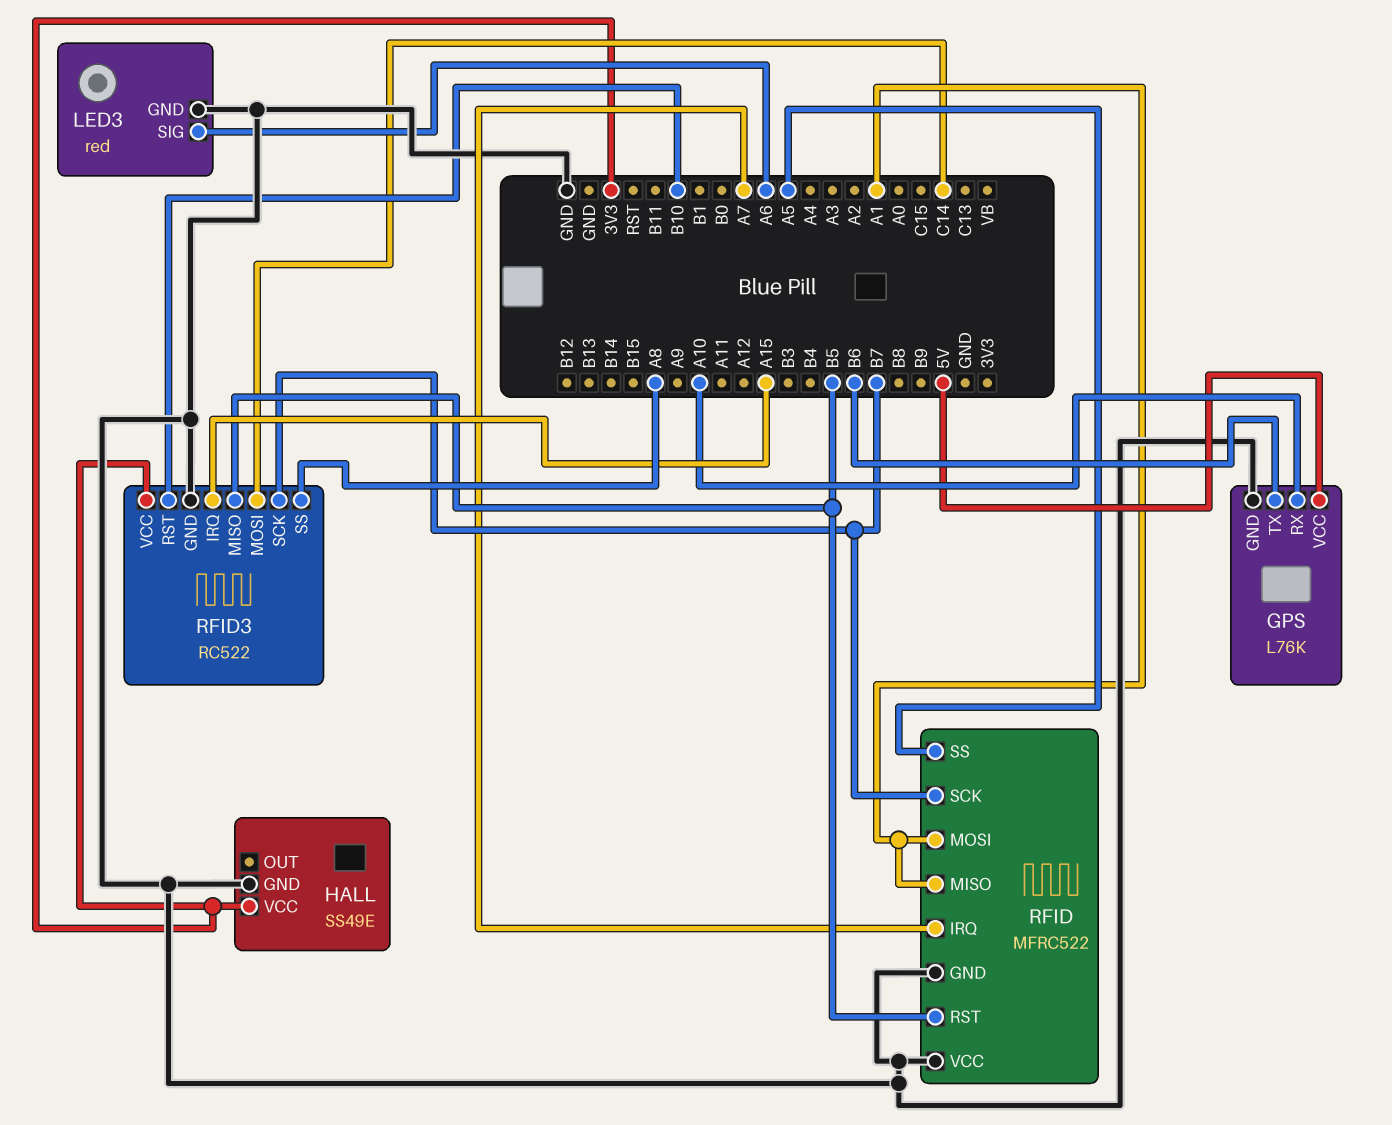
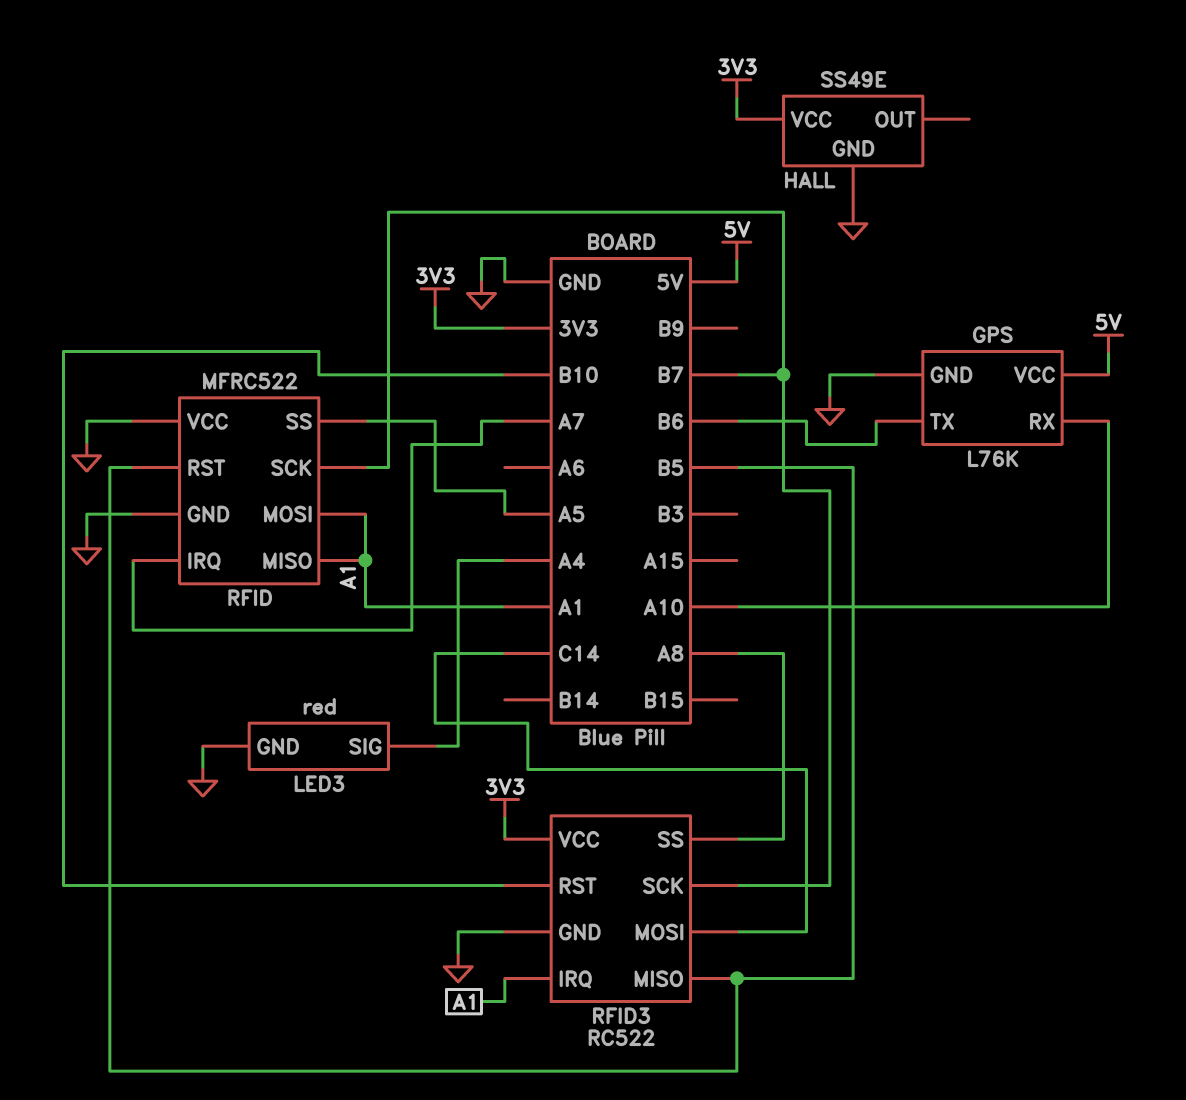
LED3 pin SIG: A6 -> A4
RFID3 pin IRQ: A15 -> A1

